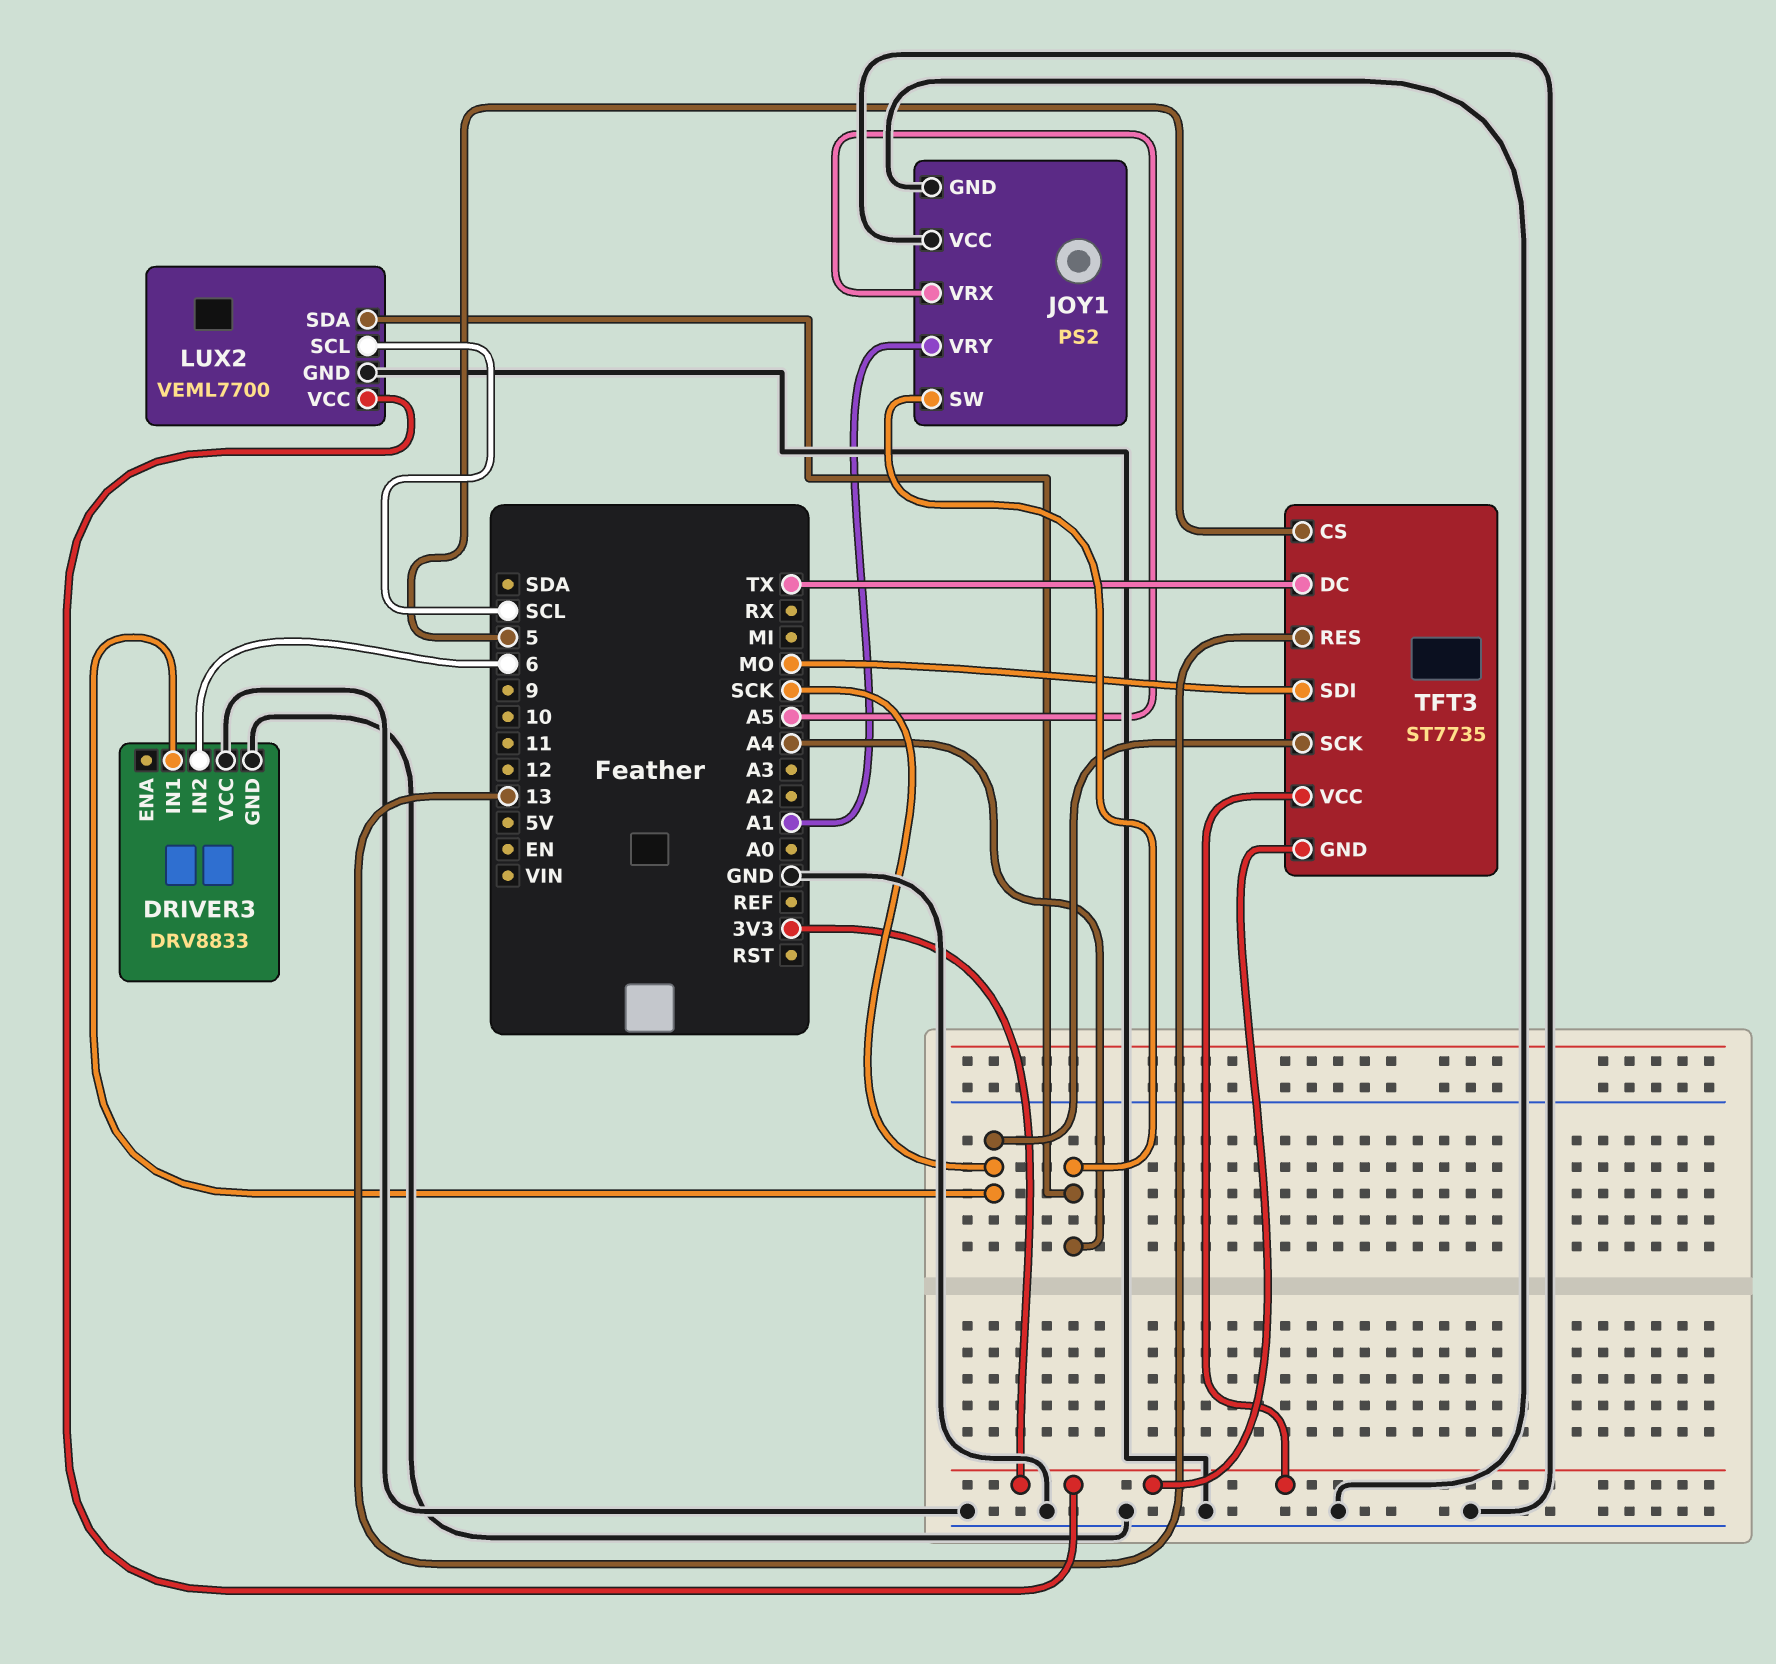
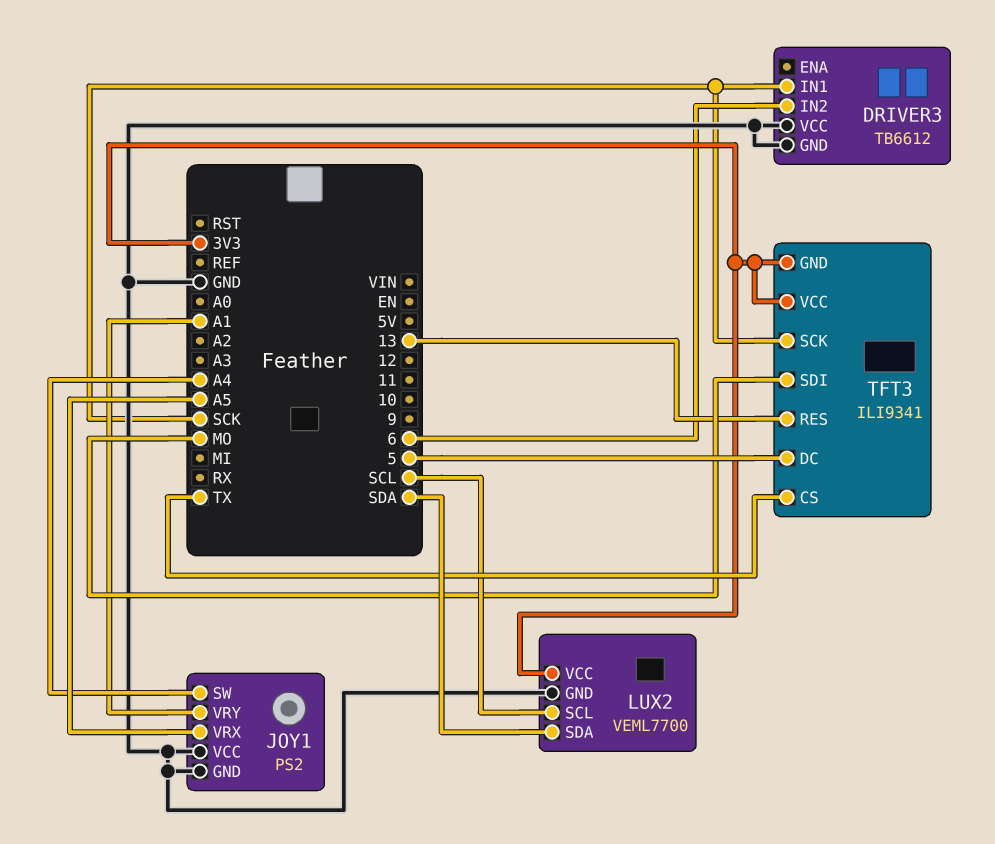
DRIVER3: DRV8833 -> TB6612
LUX2 pin SDA: A4 -> SDA
TFT3: ST7735 -> ILI9341
TFT3 pin CS: 5 -> TX
TFT3 pin DC: TX -> 5

